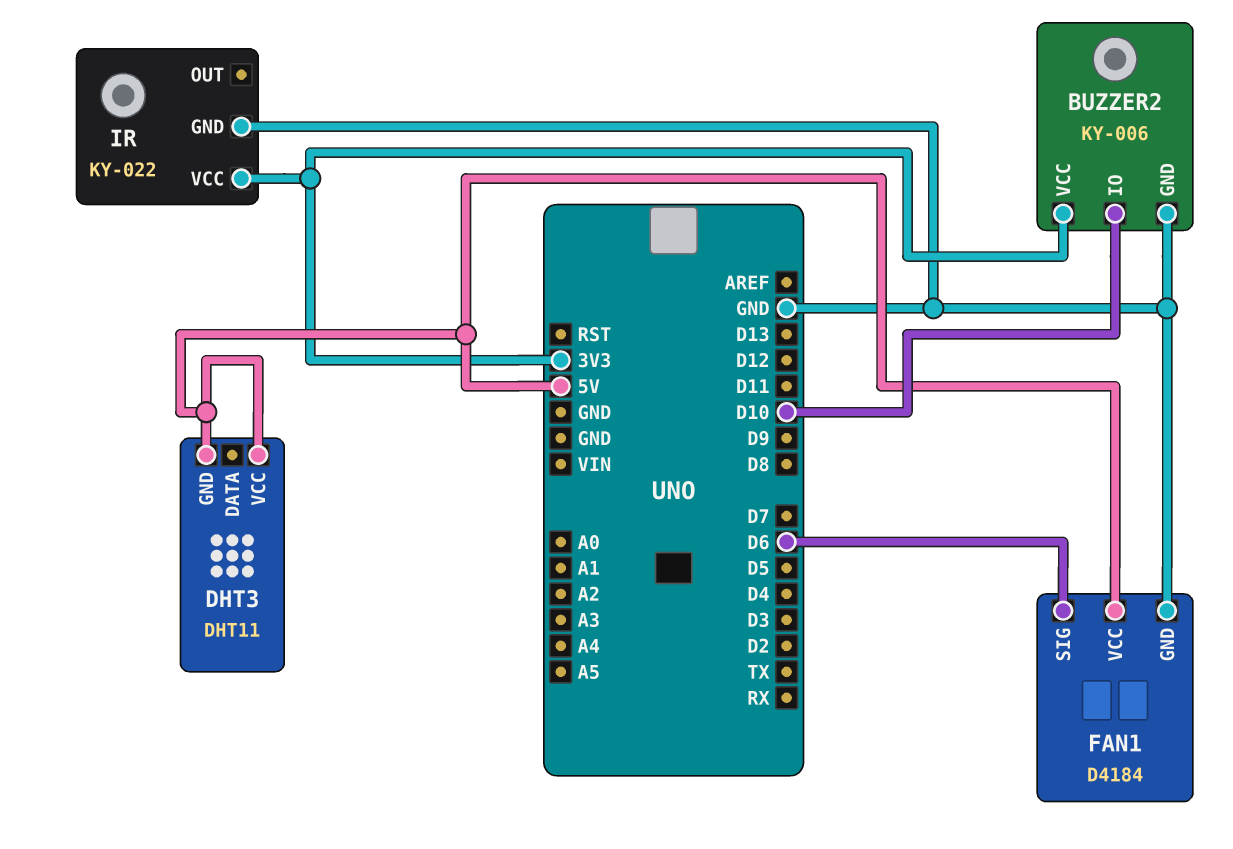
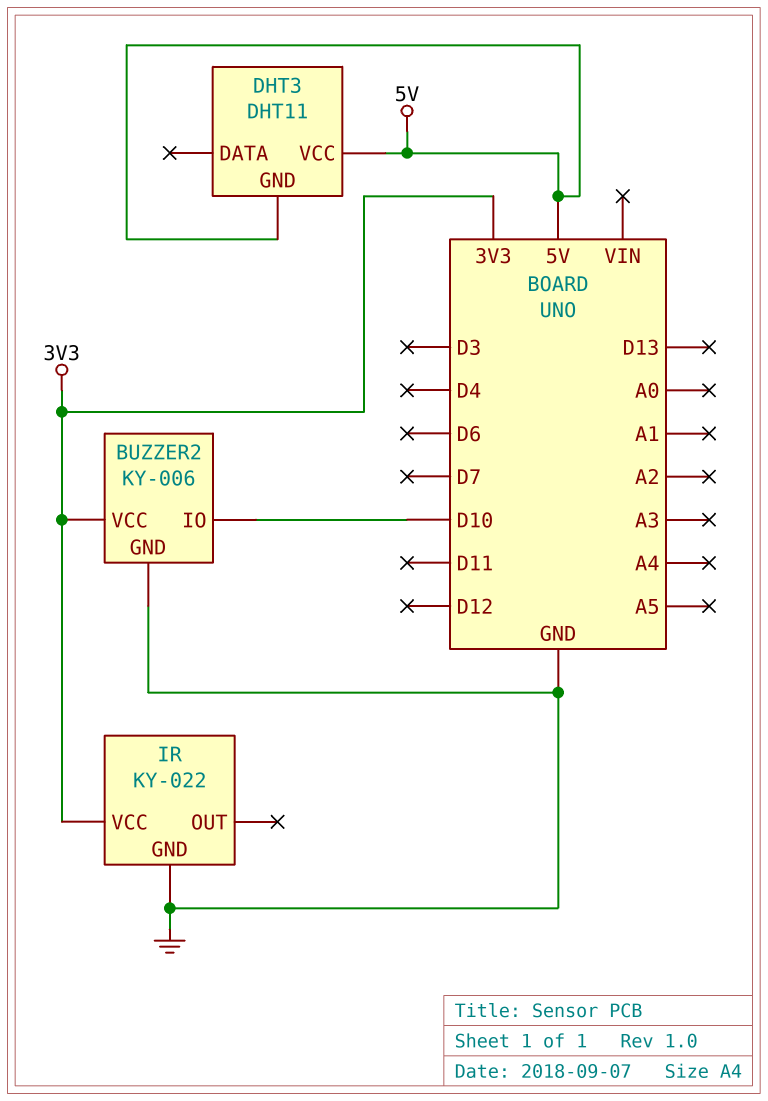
FAN1: D4184 -> none
FAN1 pin GND: GND -> none
FAN1 pin SIG: D6 -> none
FAN1 pin VCC: 5V -> none

